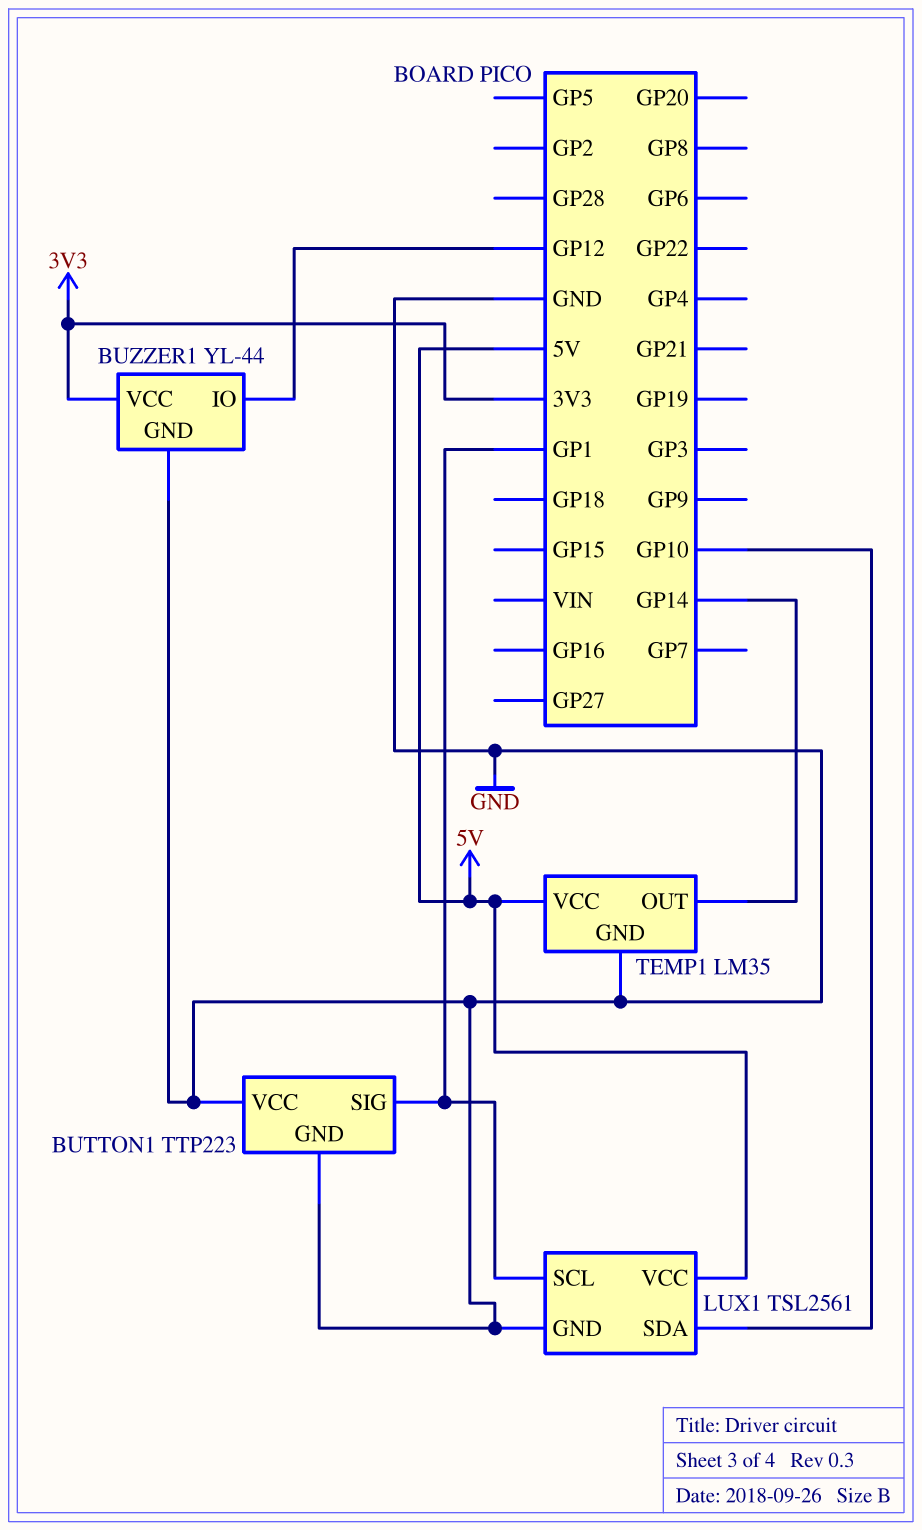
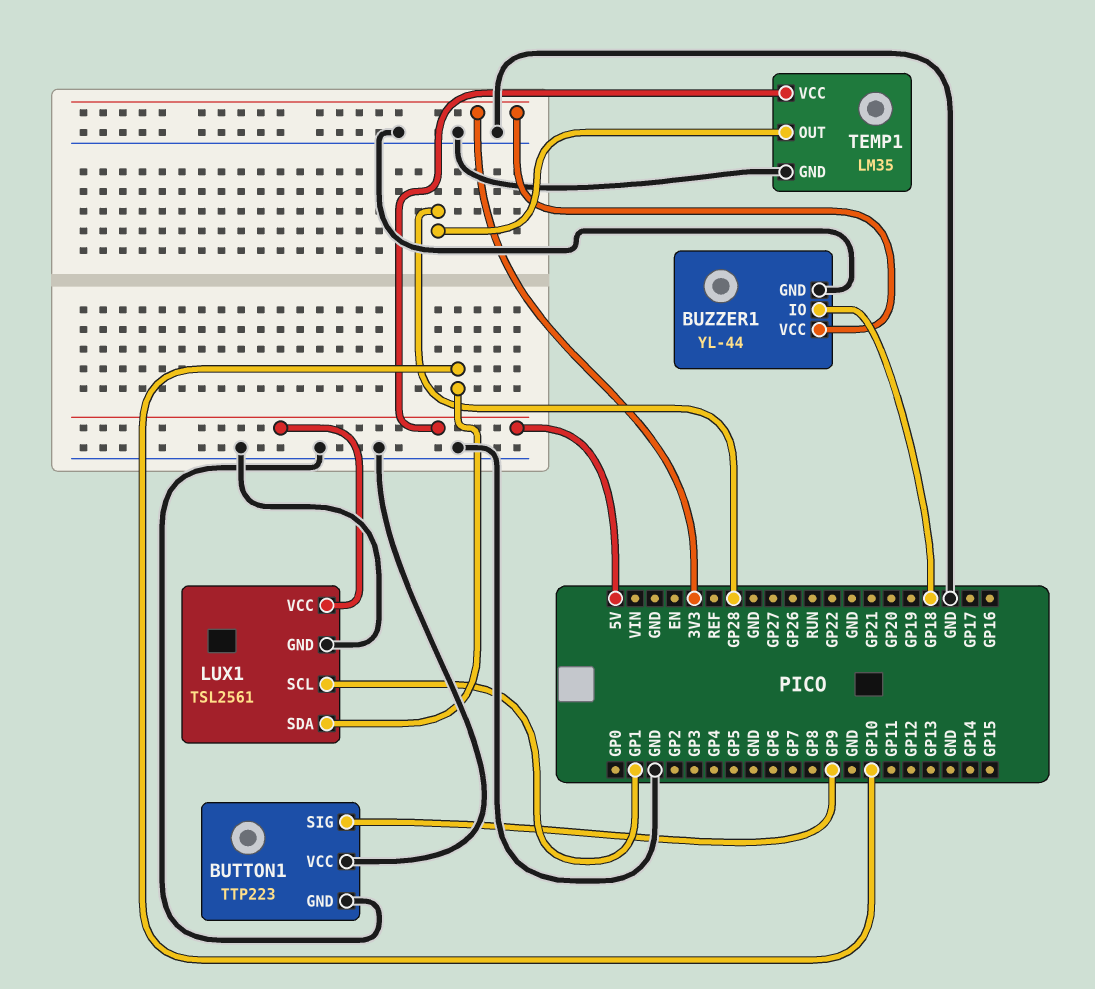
BUTTON1 pin SIG: GP1 -> GP9
BUZZER1 pin IO: GP12 -> GP18
TEMP1 pin OUT: GP14 -> GP28

